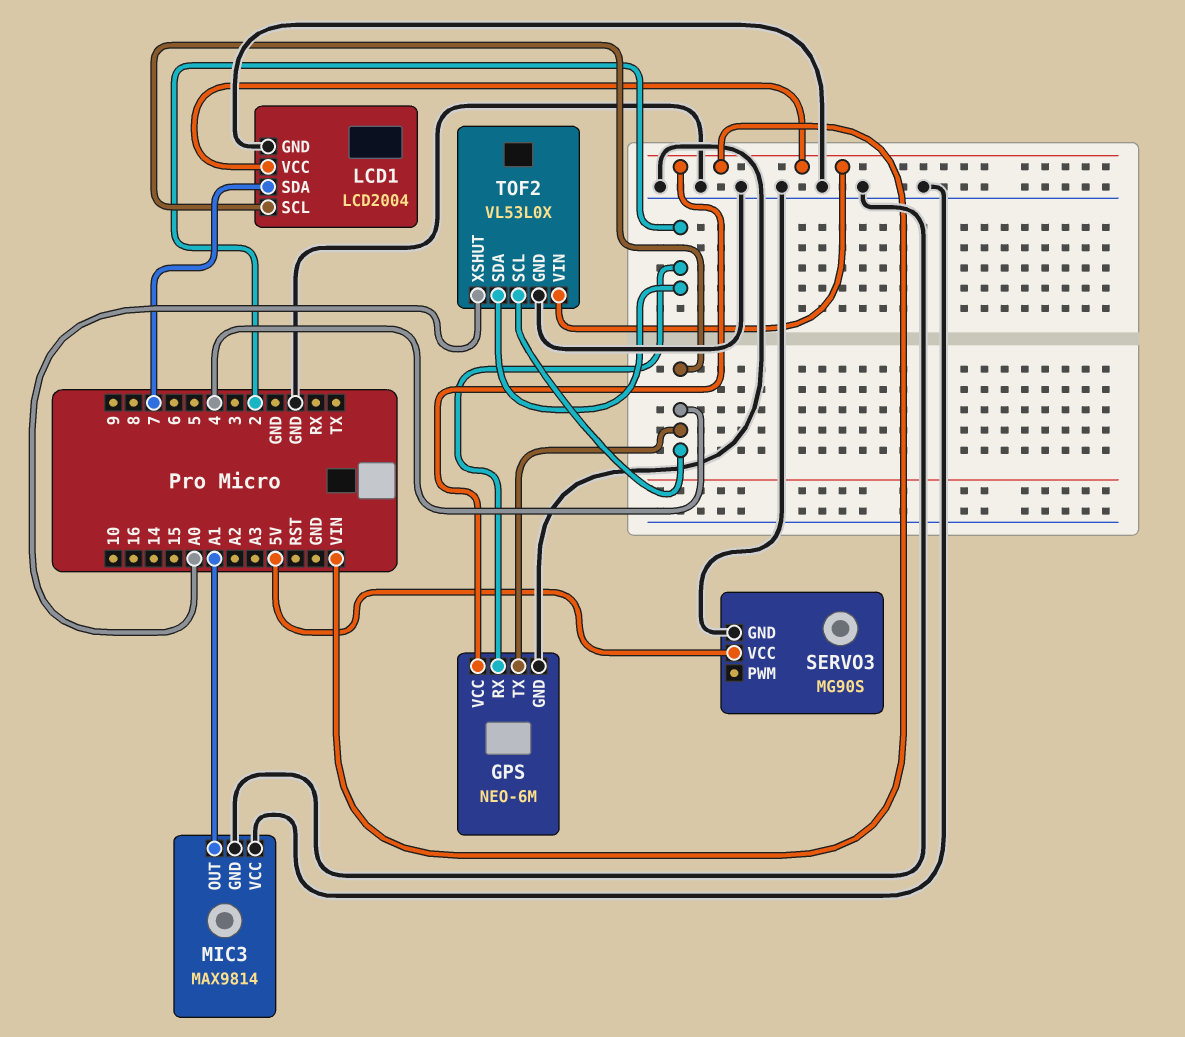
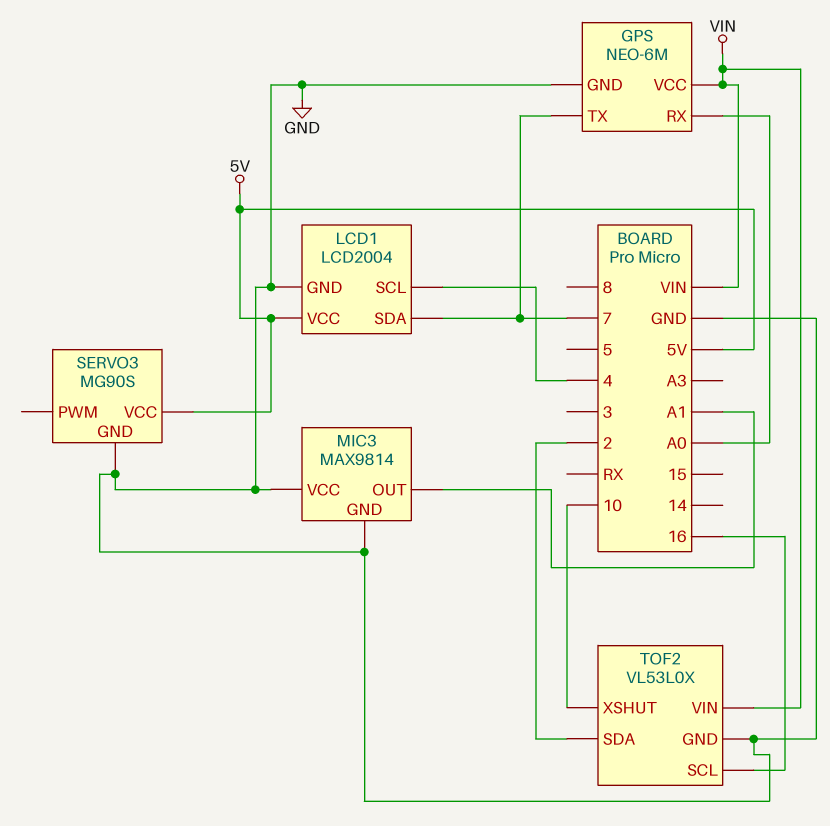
GPS pin RX: 2 -> A0
GPS pin TX: 4 -> 7
LCD1 pin VCC: VIN -> 5V
TOF2 pin SCL: 4 -> 16
TOF2 pin XSHUT: A0 -> 10

